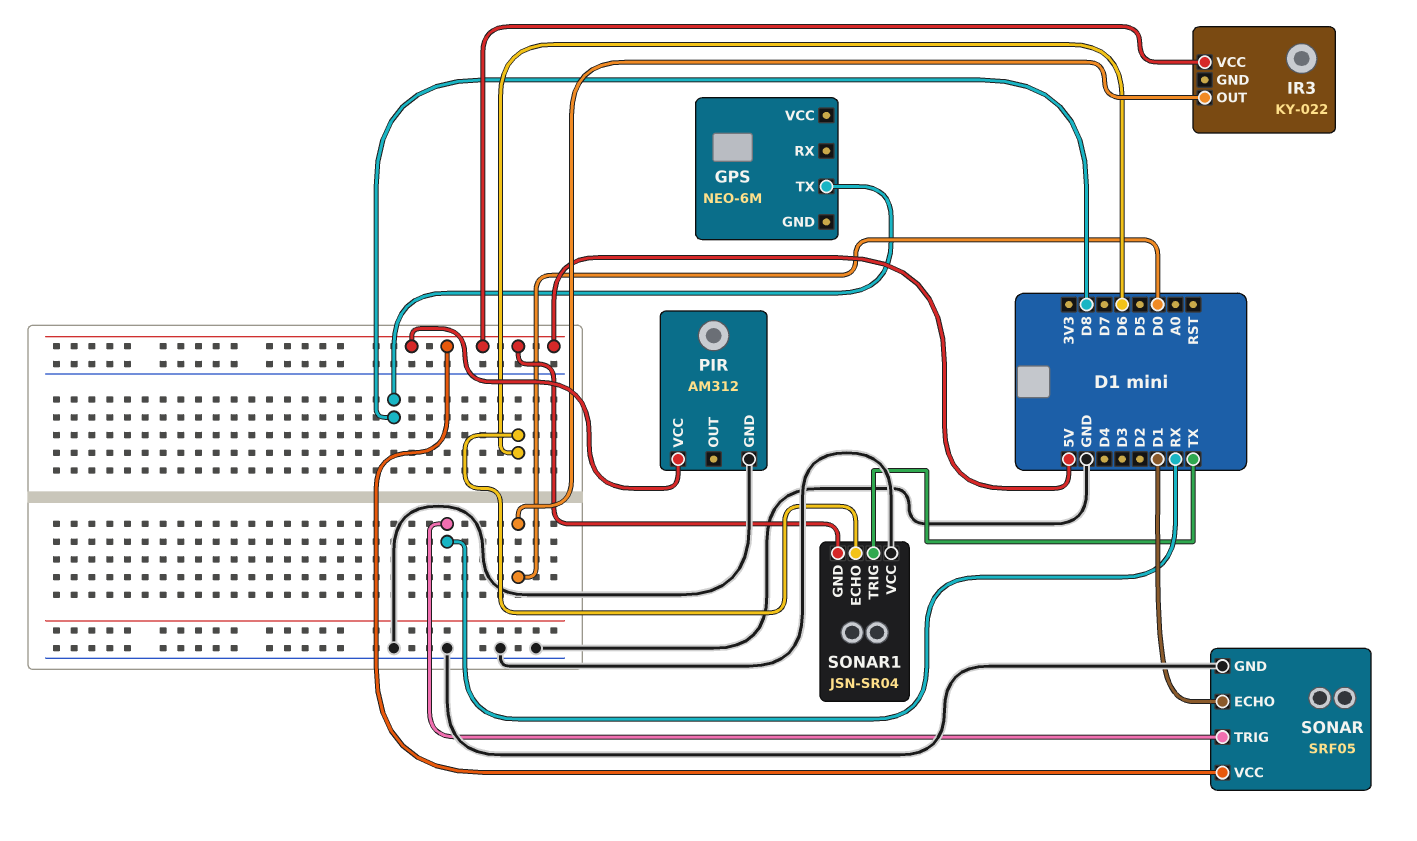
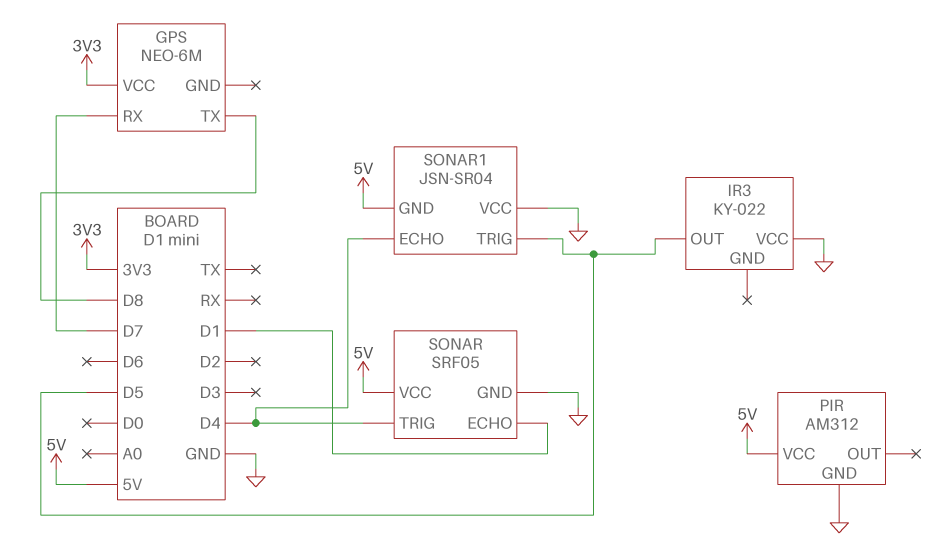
GPS pin RX: none -> D7
GPS pin VCC: none -> 3V3
IR3 pin OUT: D0 -> D5
IR3 pin VCC: 5V -> GND
SONAR pin TRIG: RX -> D4
SONAR1 pin ECHO: D6 -> D4
SONAR1 pin TRIG: TX -> D5

